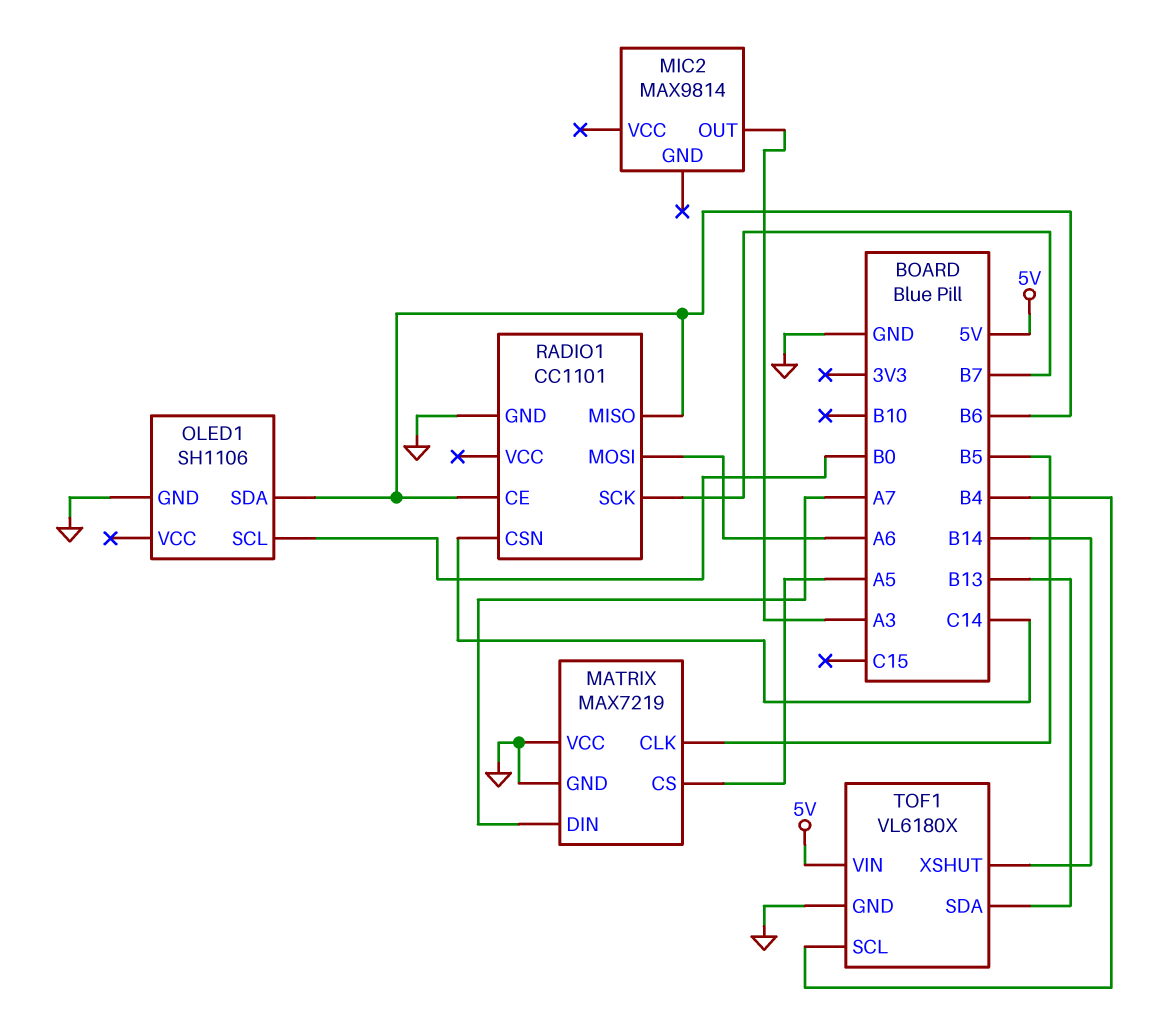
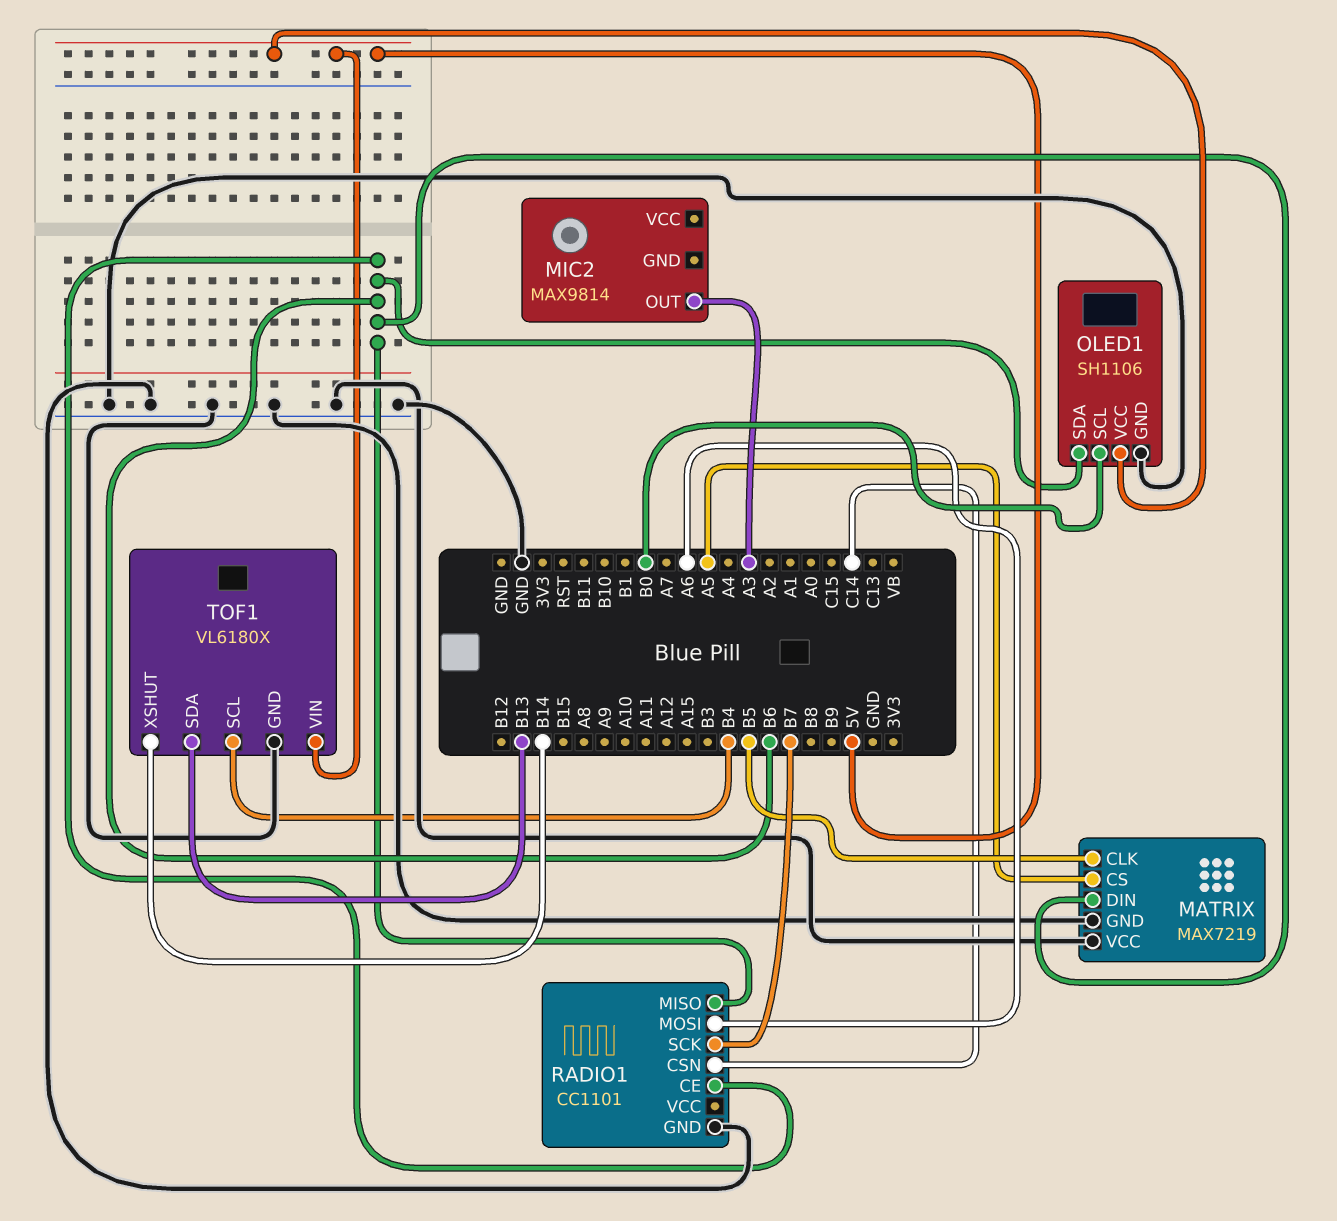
MATRIX pin DIN: A7 -> B6
OLED1 pin VCC: none -> 5V

